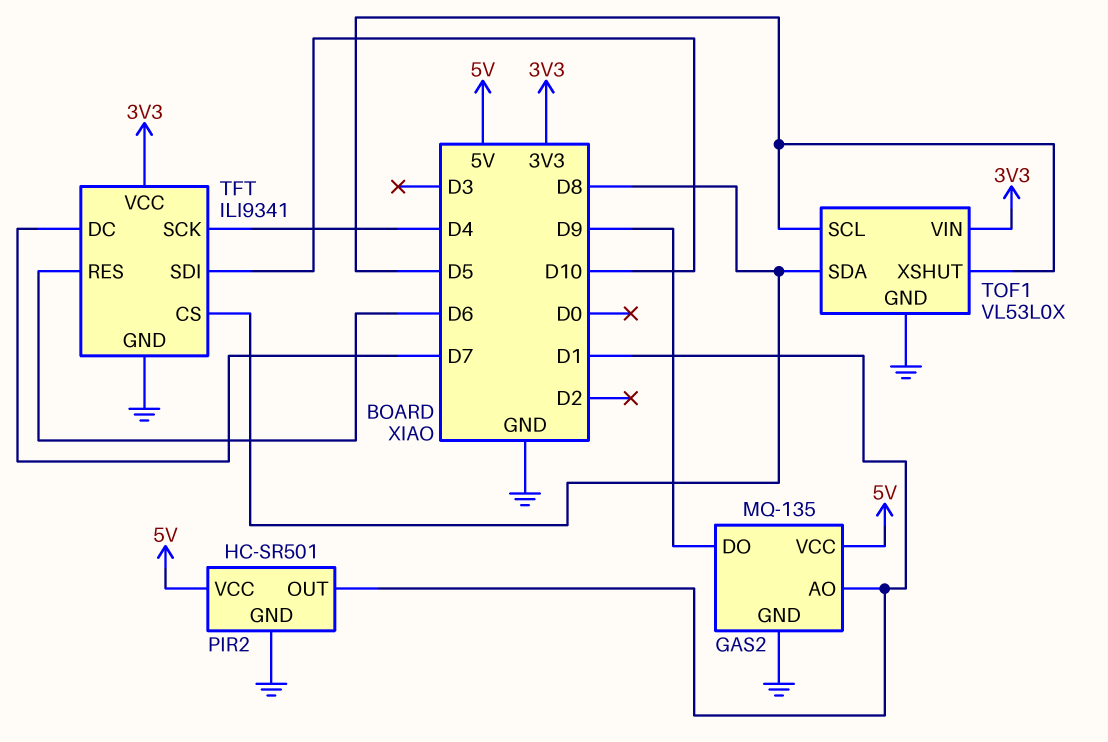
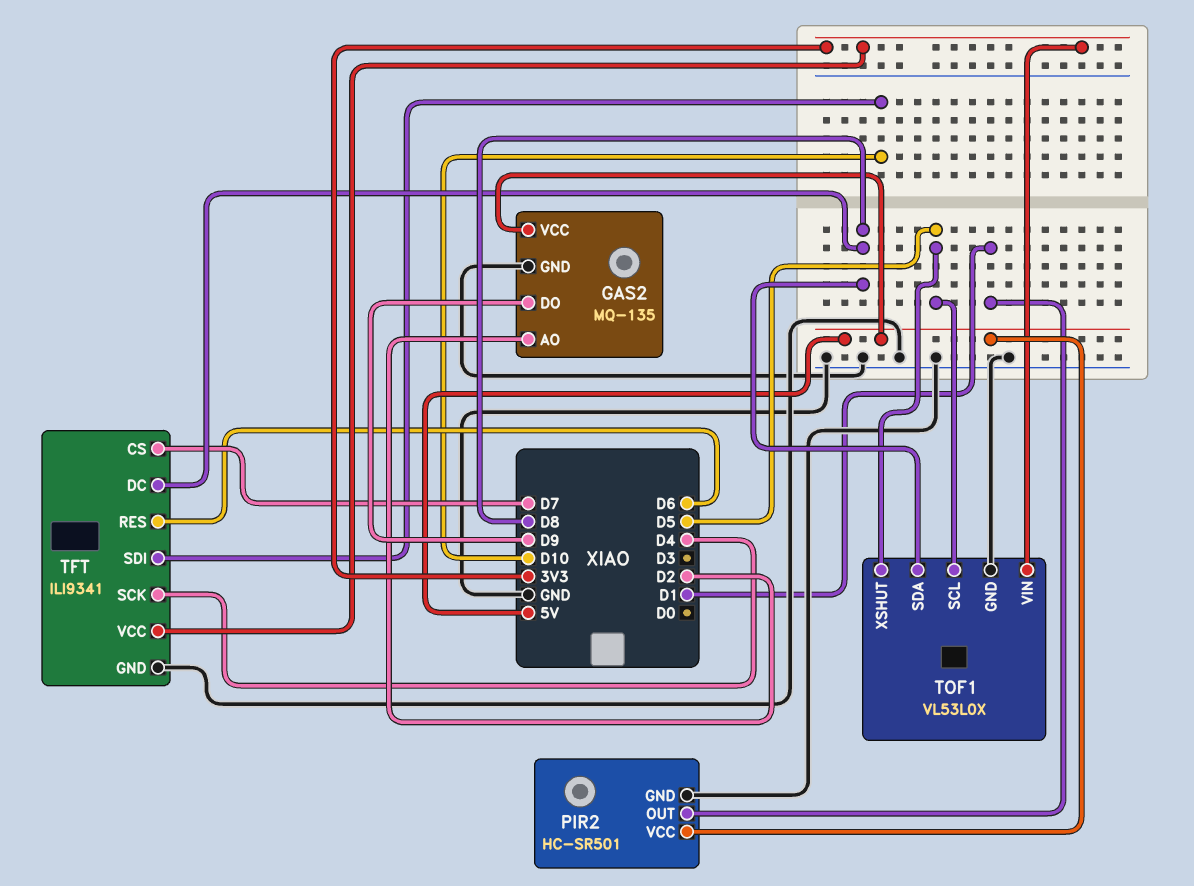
GAS2 pin AO: D1 -> D2
TFT pin CS: D8 -> D7
TFT pin DC: D7 -> D8

